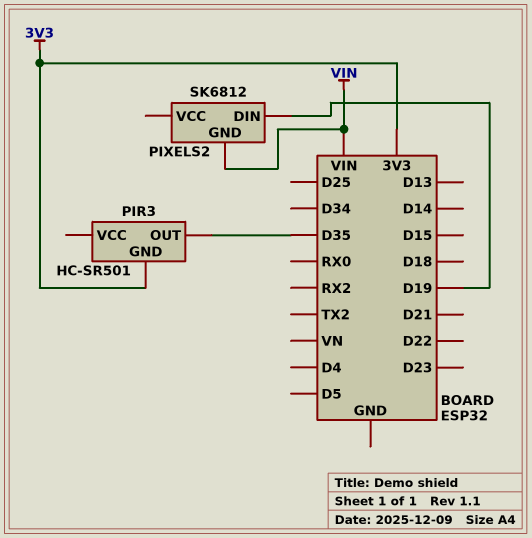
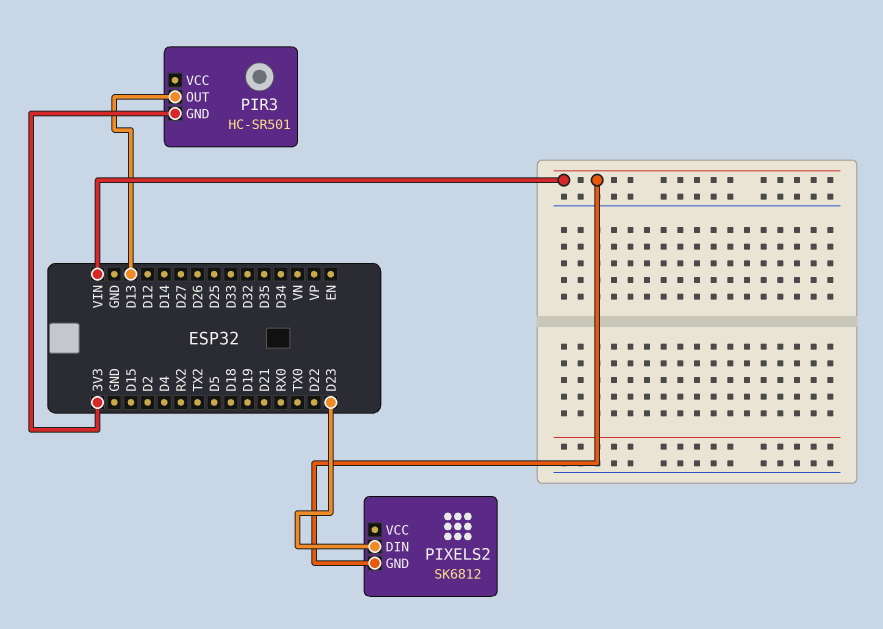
PIR3 pin OUT: D35 -> D13
PIXELS2 pin DIN: D19 -> D23

